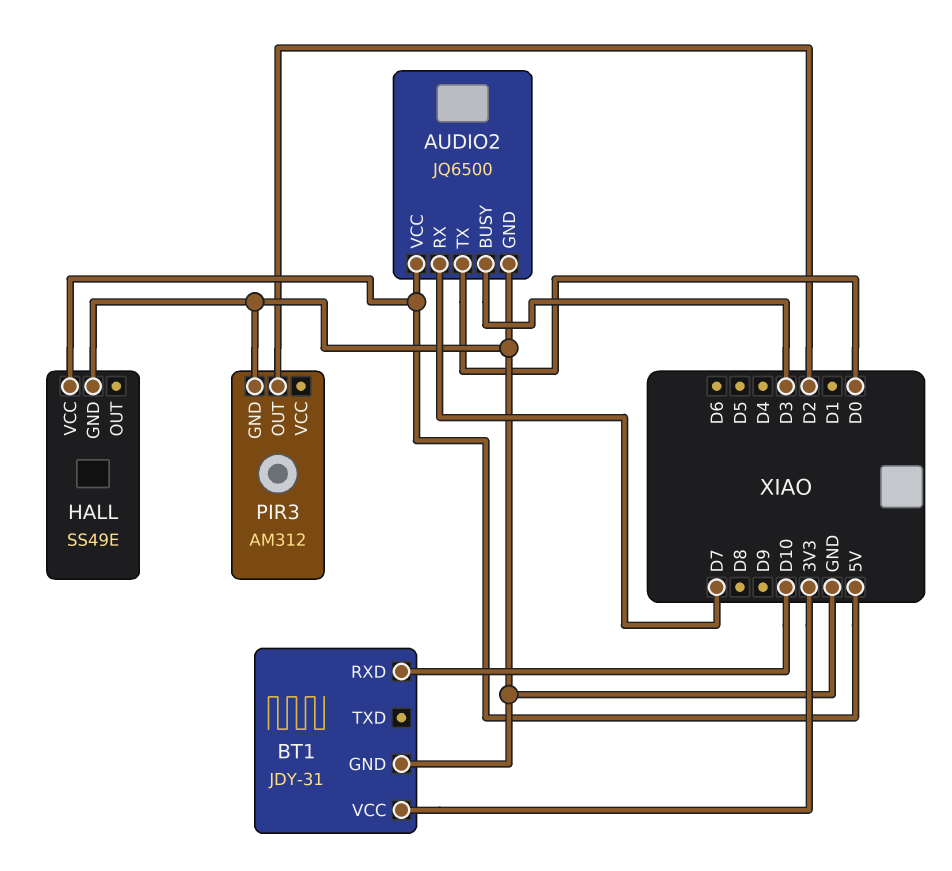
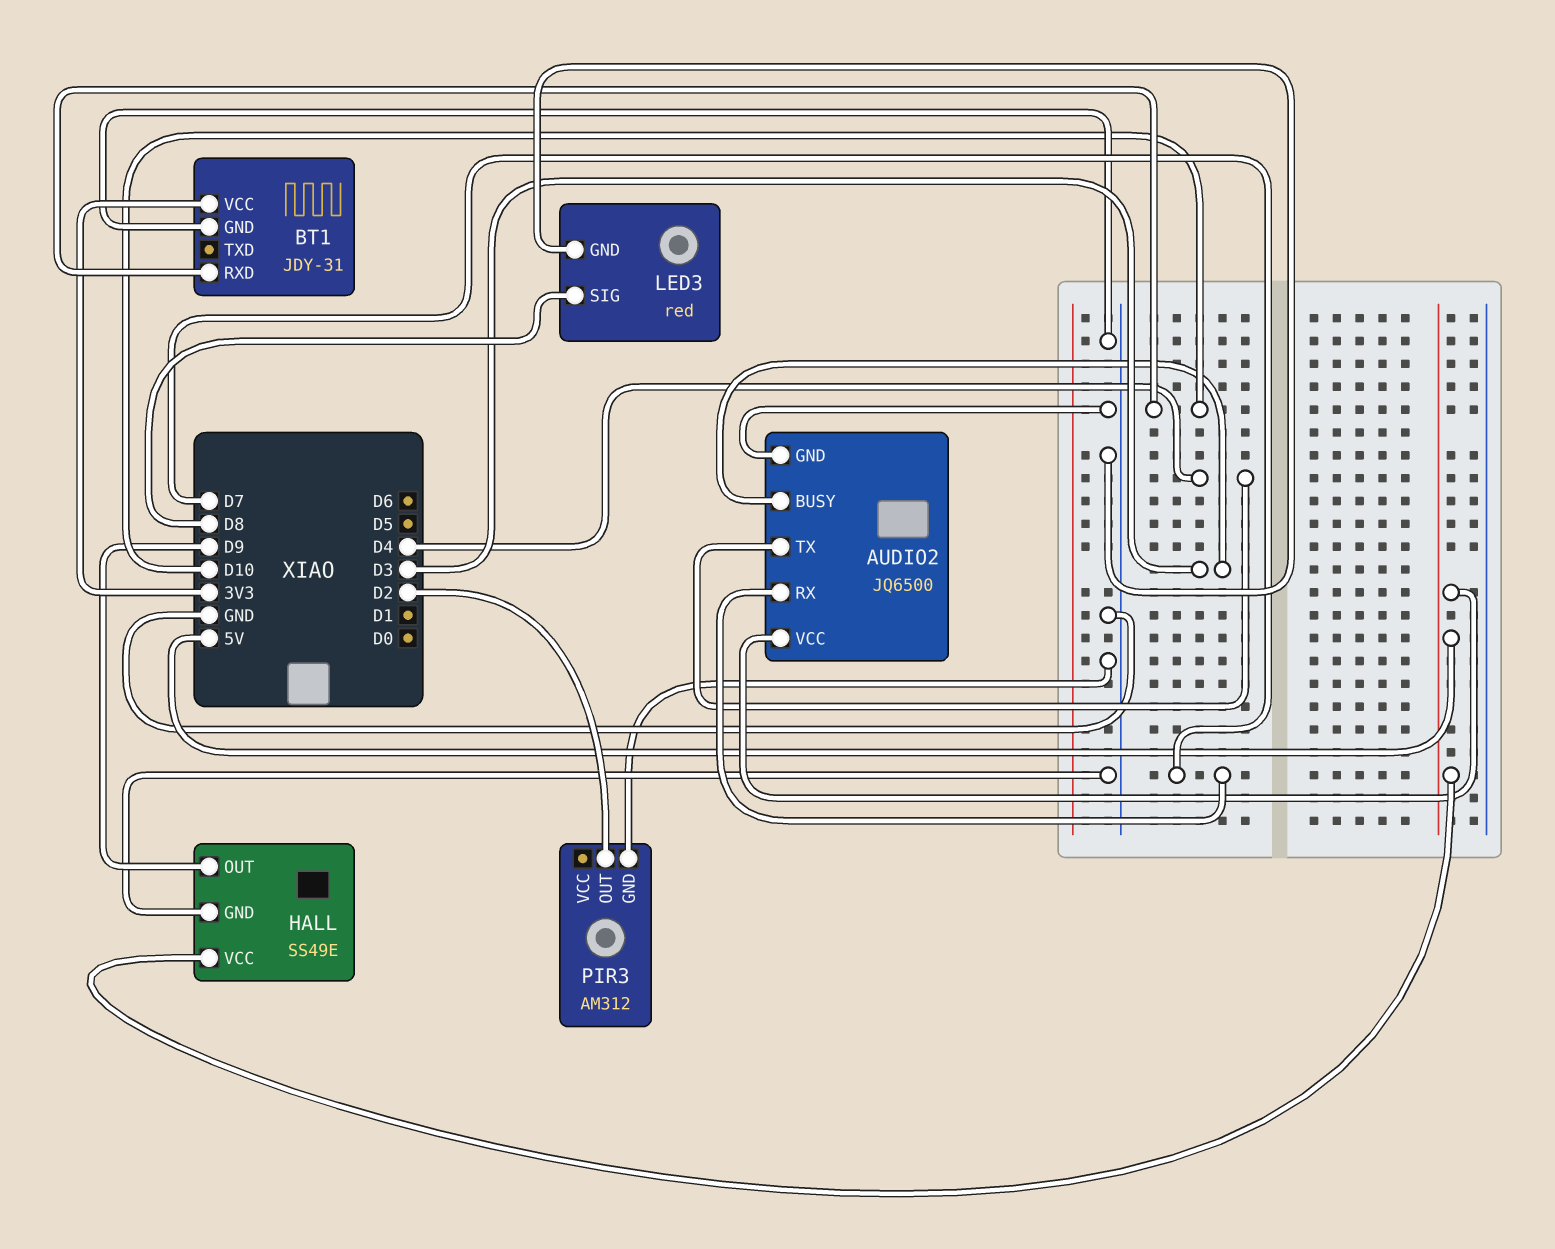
AUDIO2 pin TX: D0 -> D4
HALL pin OUT: none -> D9
LED3: none -> red
LED3 pin GND: none -> GND
LED3 pin SIG: none -> D8

